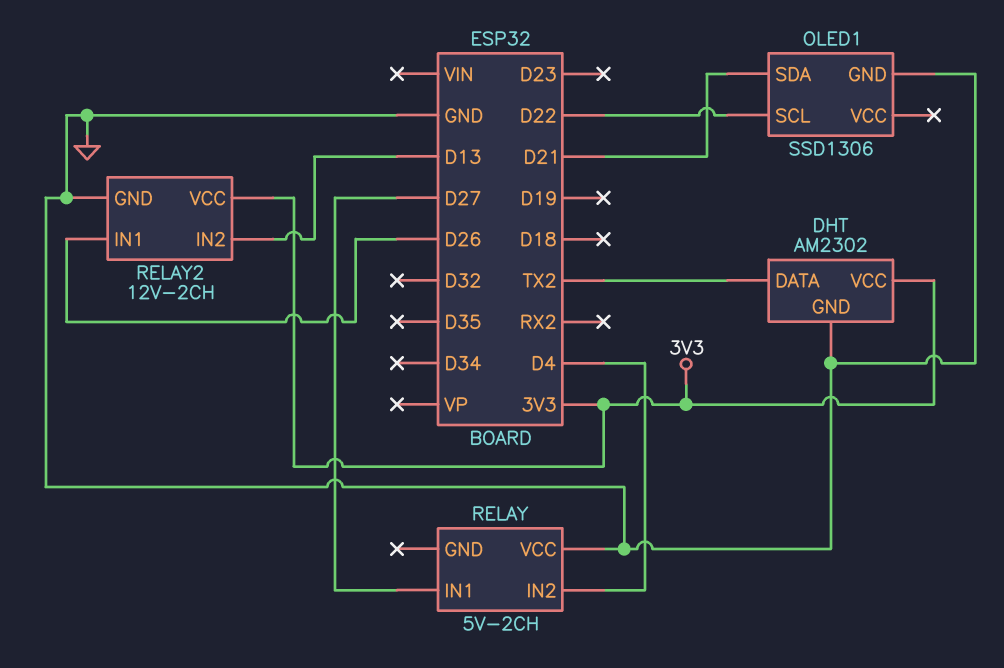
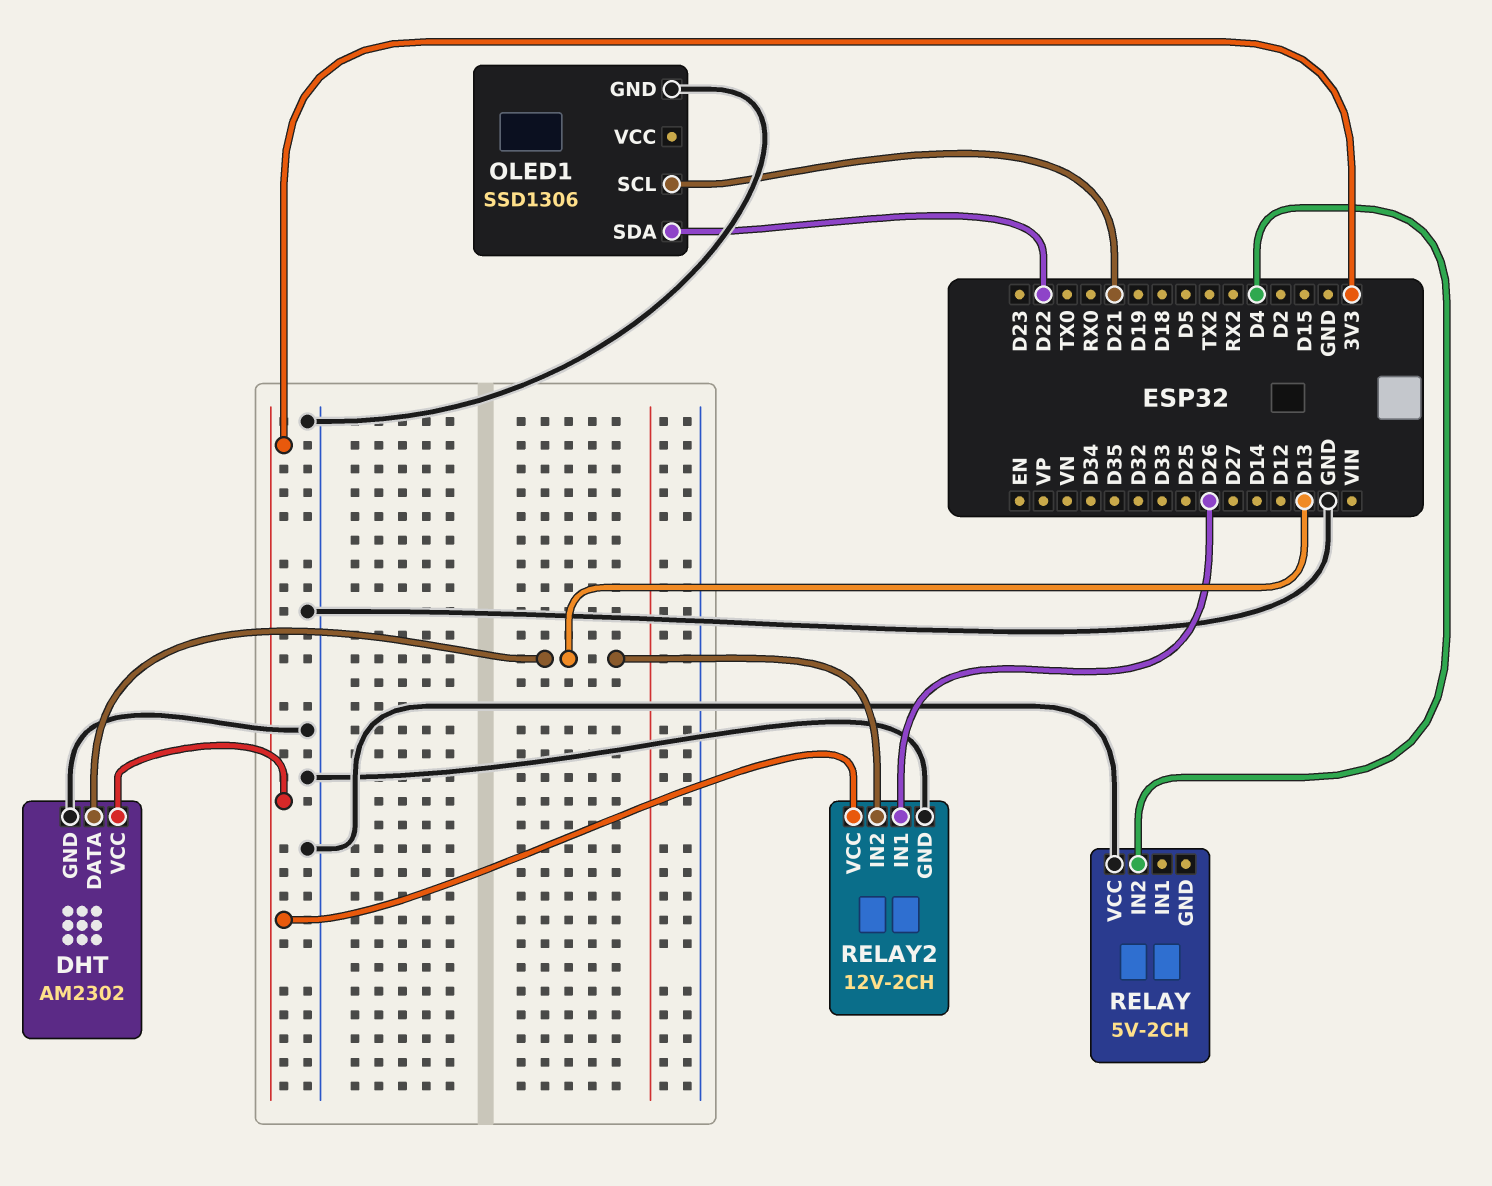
DHT pin DATA: TX2 -> D13
OLED1 pin SCL: D22 -> D21
OLED1 pin SDA: D21 -> D22
RELAY pin IN1: D27 -> none

